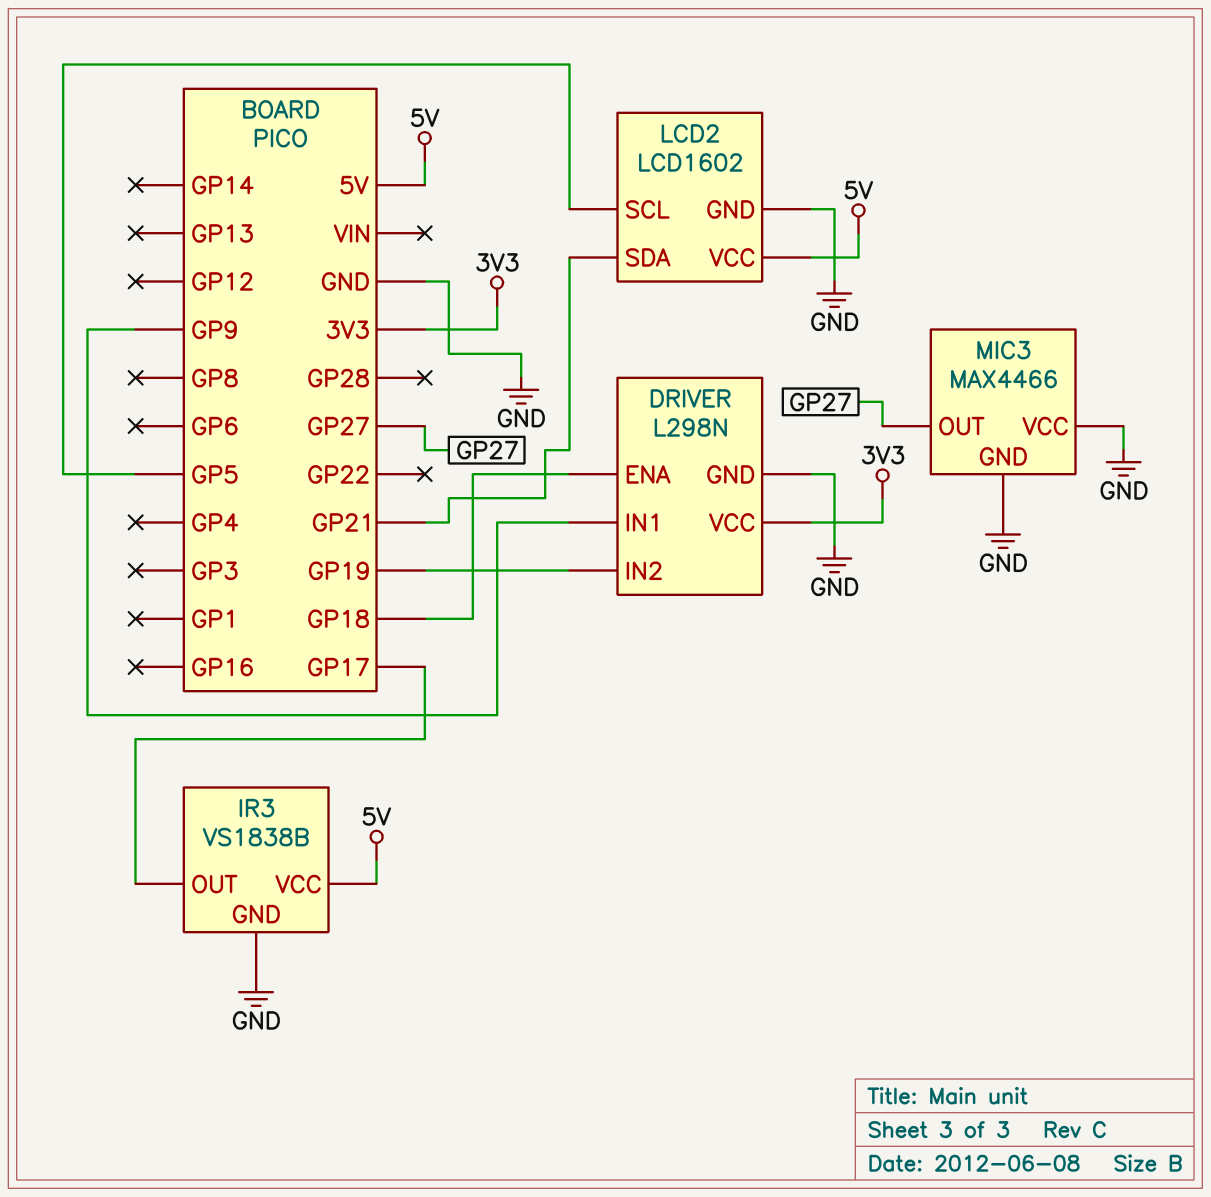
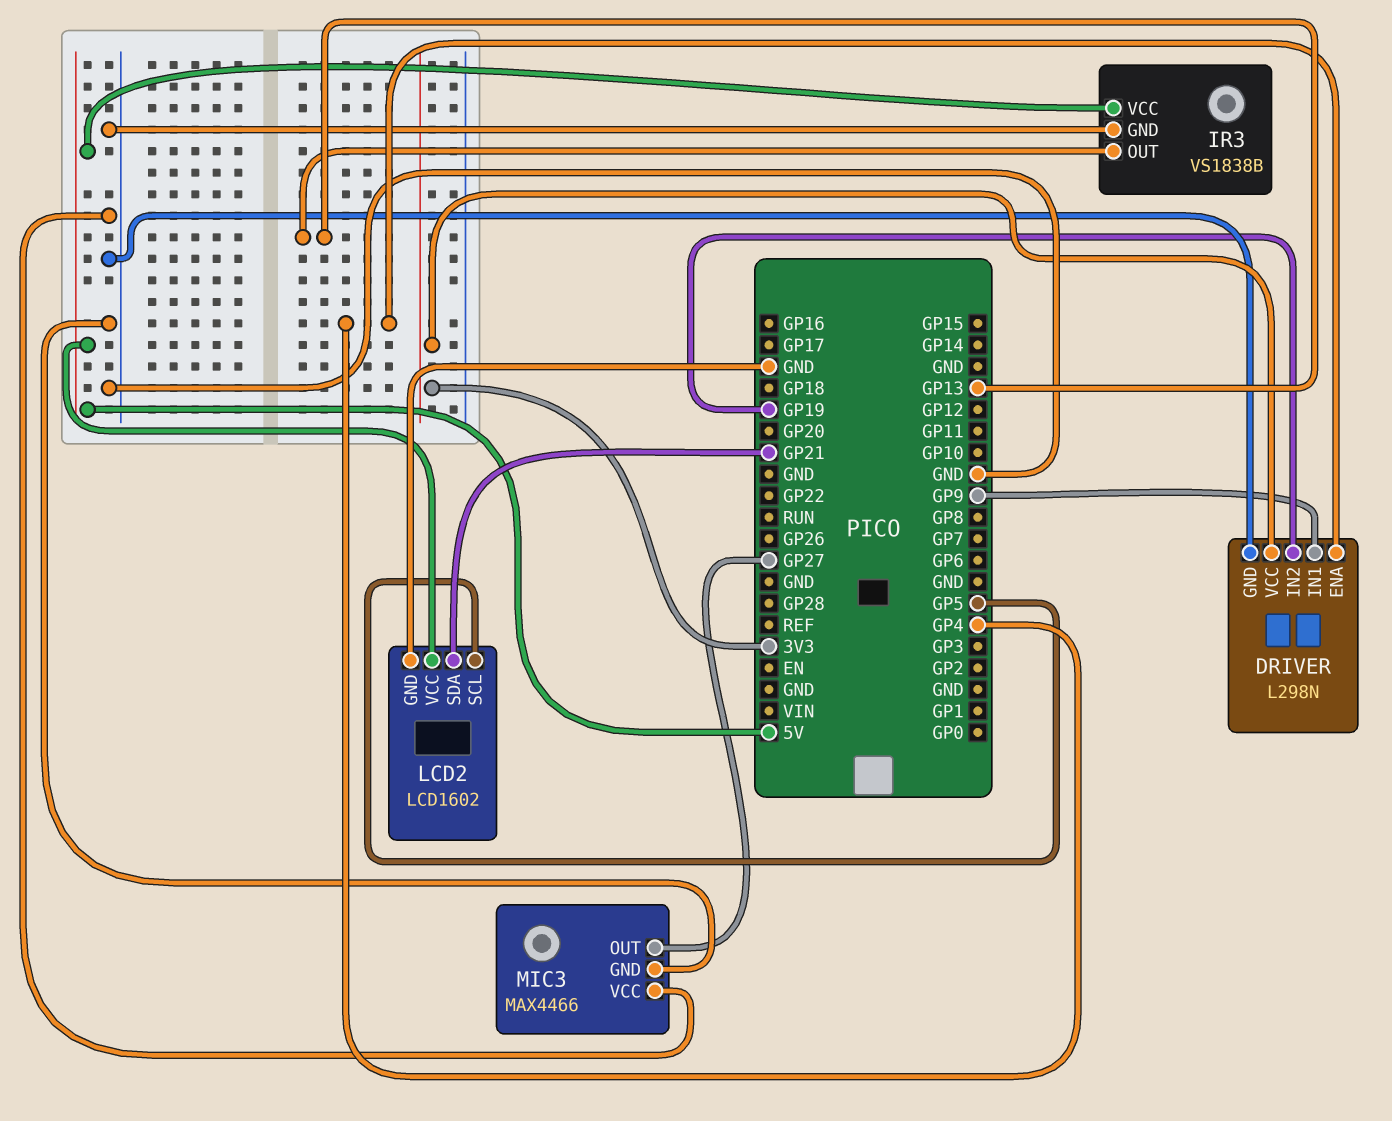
DRIVER pin ENA: GP18 -> GP4
IR3 pin OUT: GP17 -> GP13

